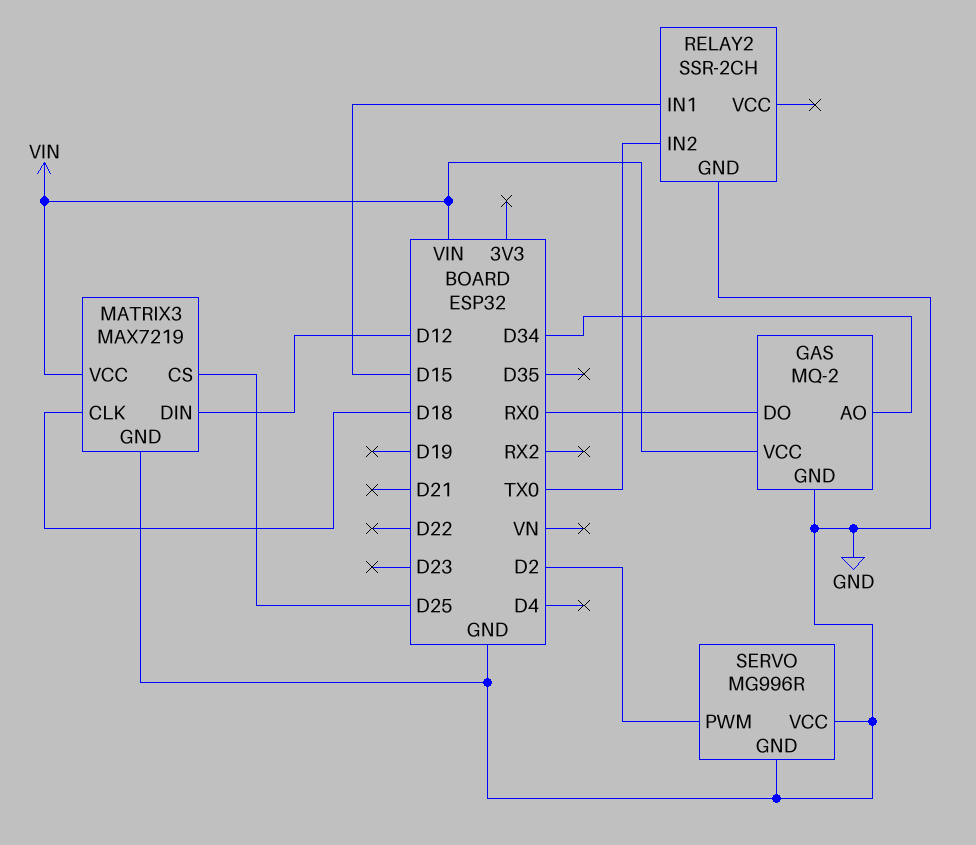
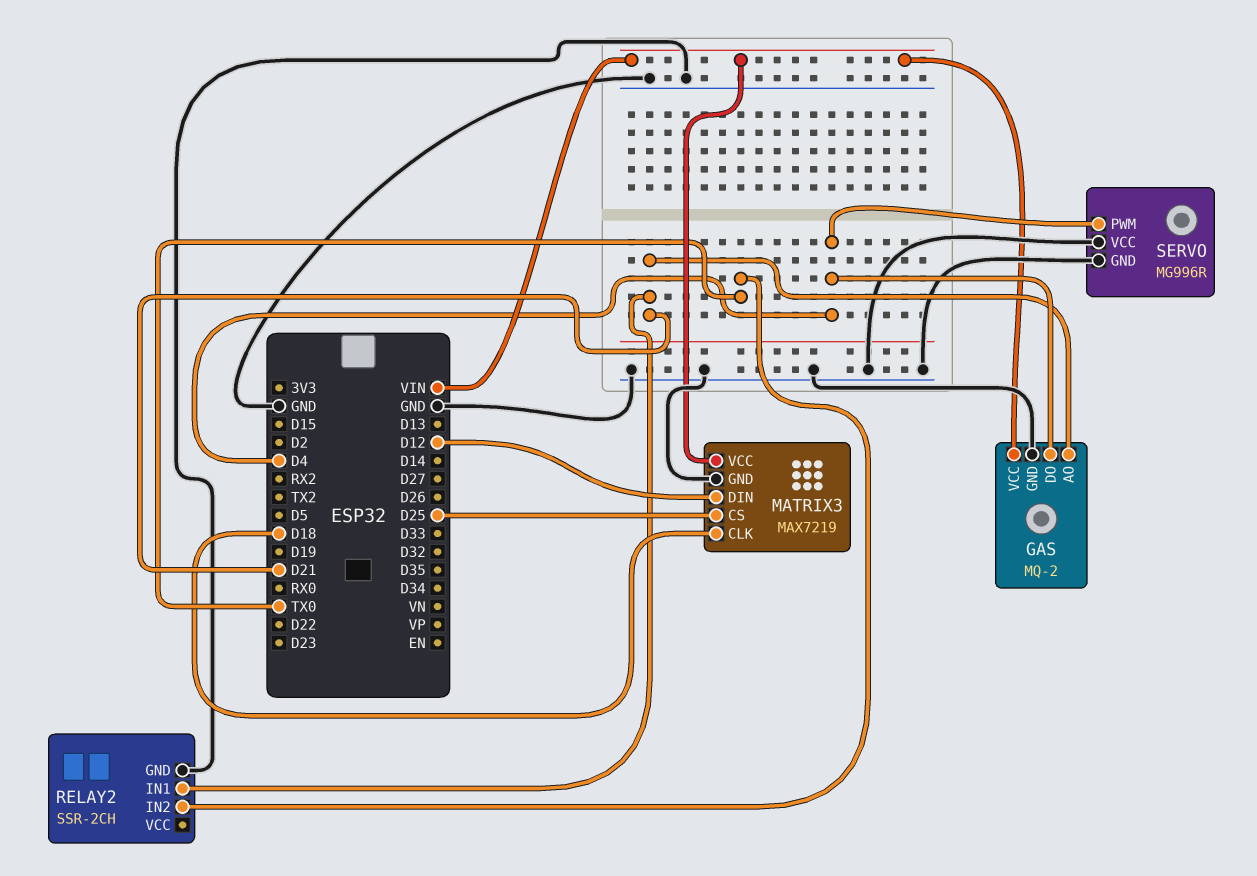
GAS pin AO: D34 -> D21
GAS pin DO: RX0 -> D4
RELAY2 pin IN1: D15 -> D21
SERVO pin PWM: D2 -> D4

